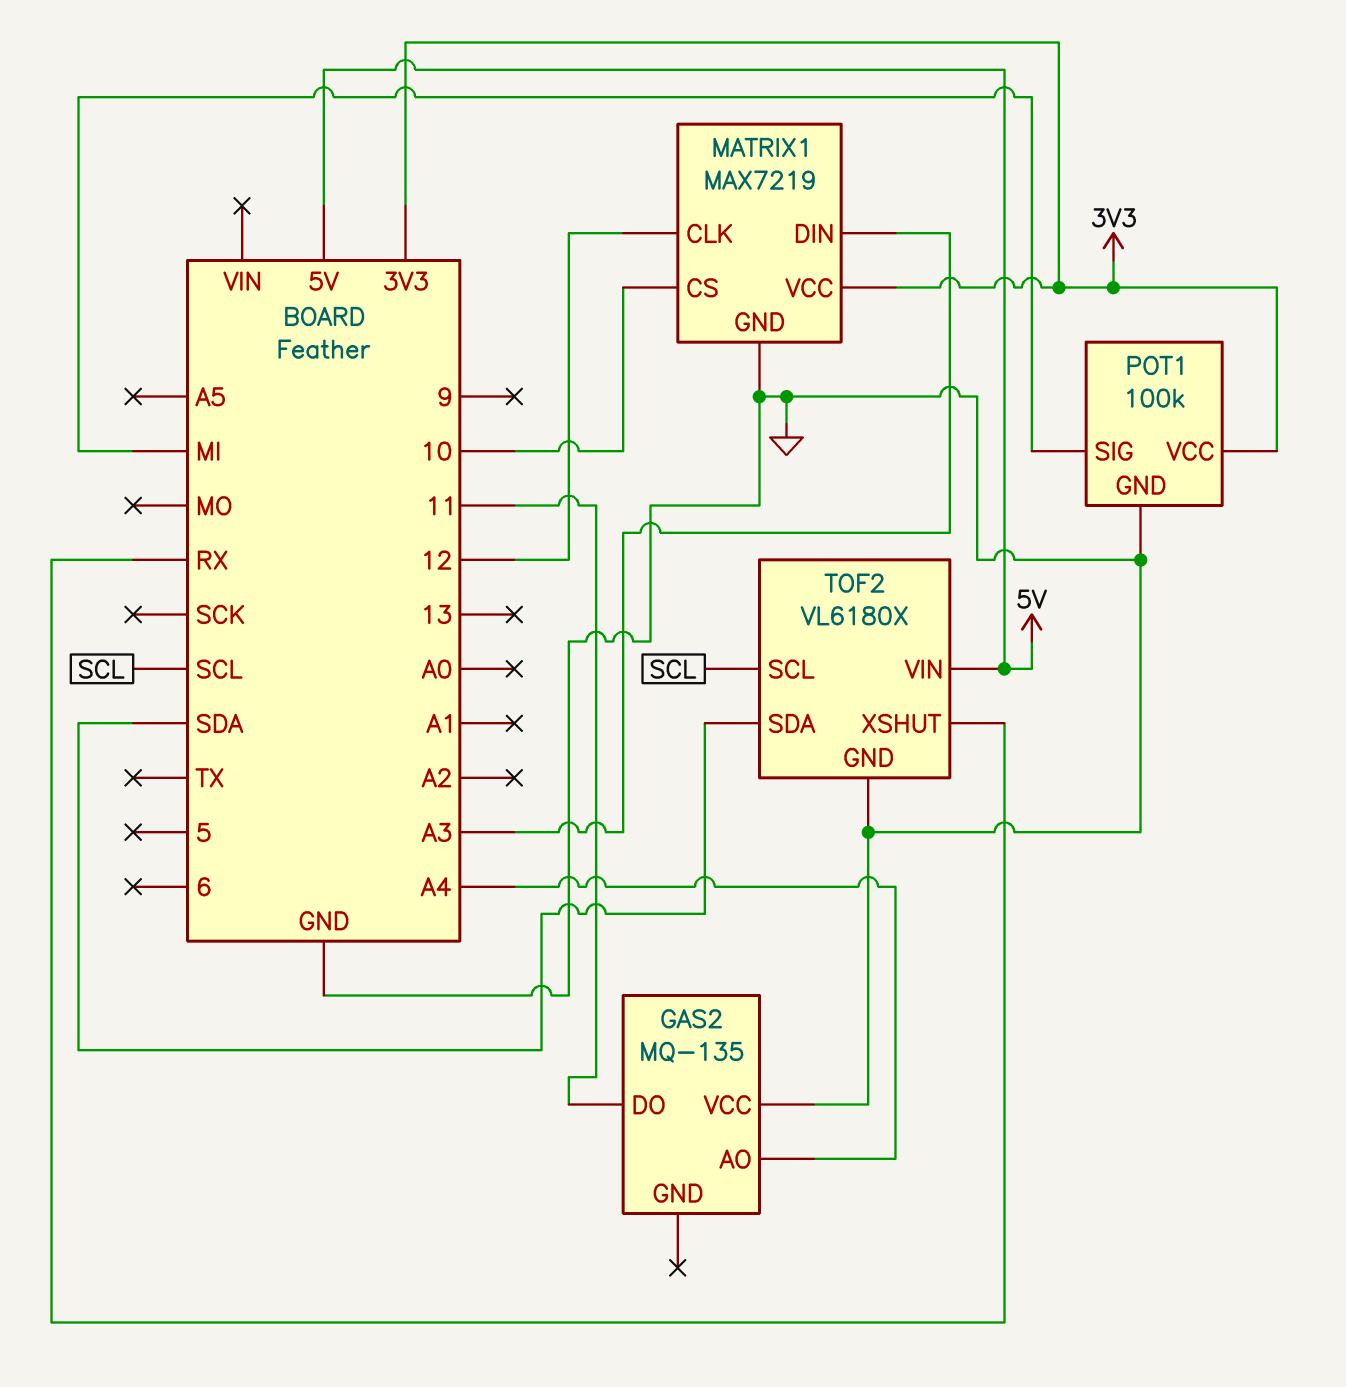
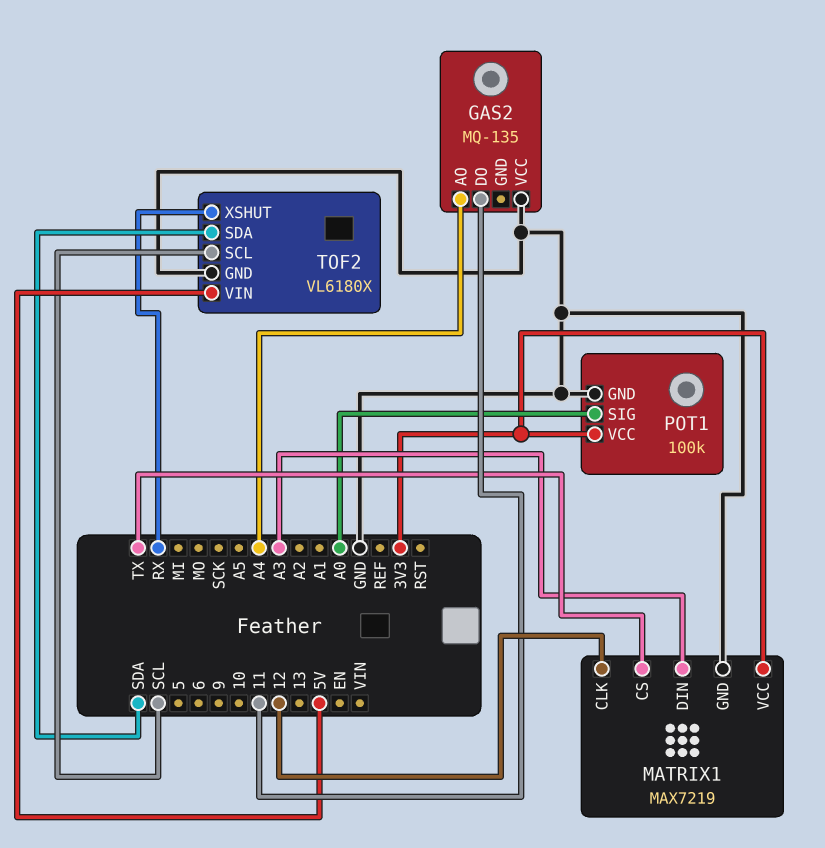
MATRIX1 pin CS: 10 -> TX
POT1 pin SIG: MI -> A0

